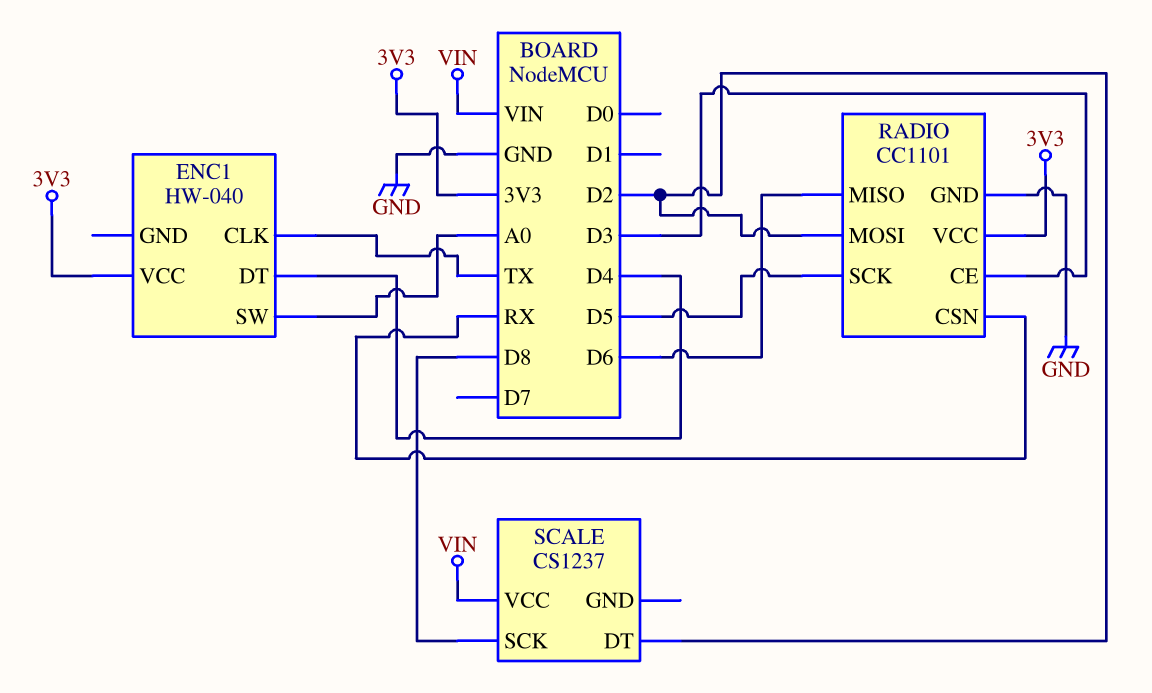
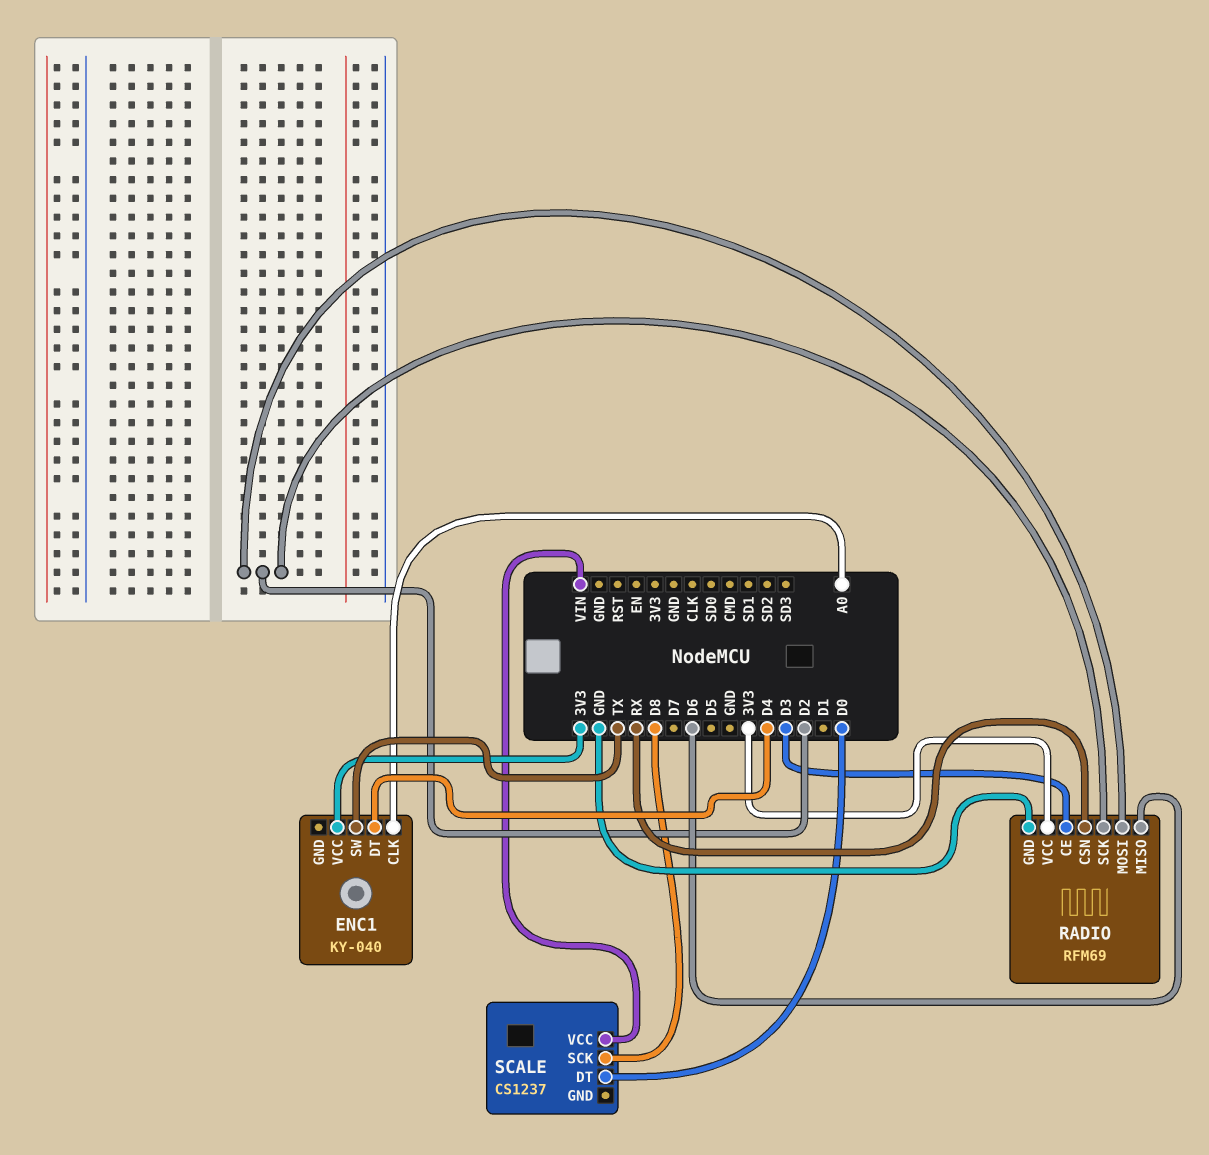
ENC1: HW-040 -> KY-040
ENC1 pin CLK: TX -> A0
ENC1 pin SW: A0 -> TX
RADIO: CC1101 -> RFM69
RADIO pin SCK: D5 -> D2
SCALE pin DT: D2 -> D0

